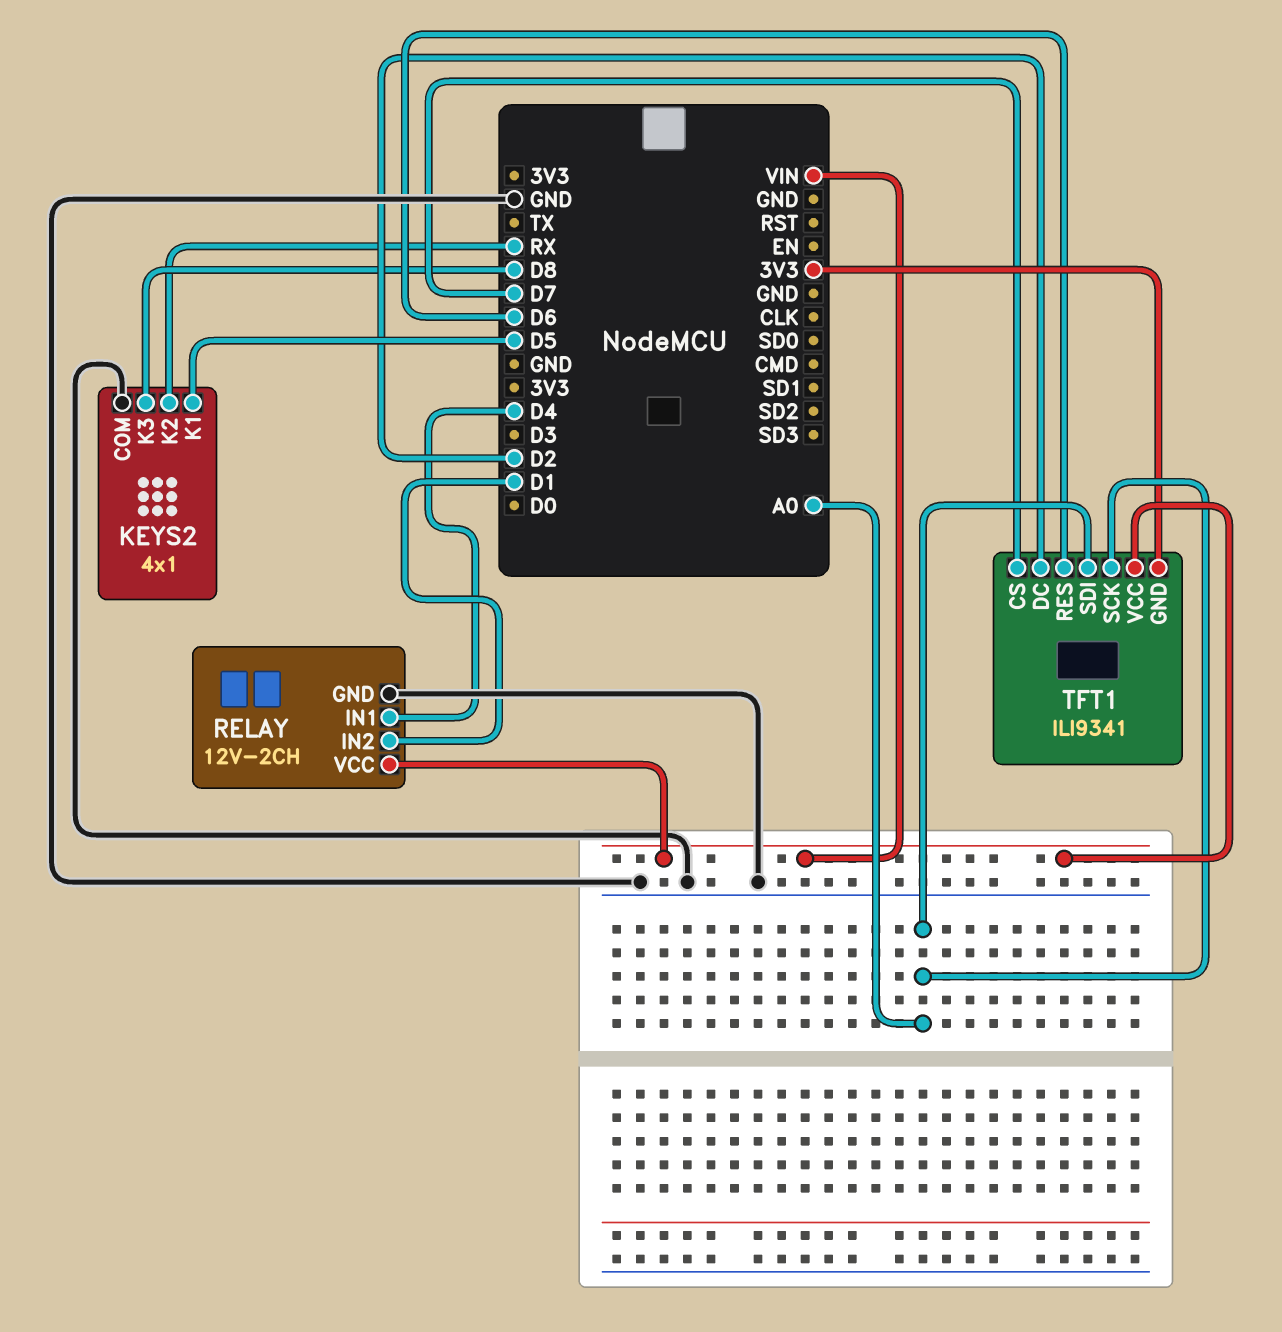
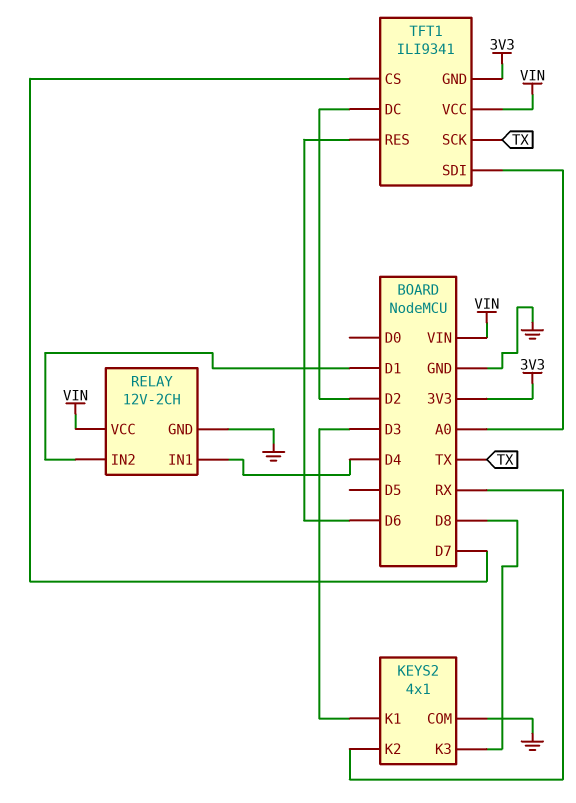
KEYS2 pin K1: D5 -> D3
TFT1 pin SCK: A0 -> TX

